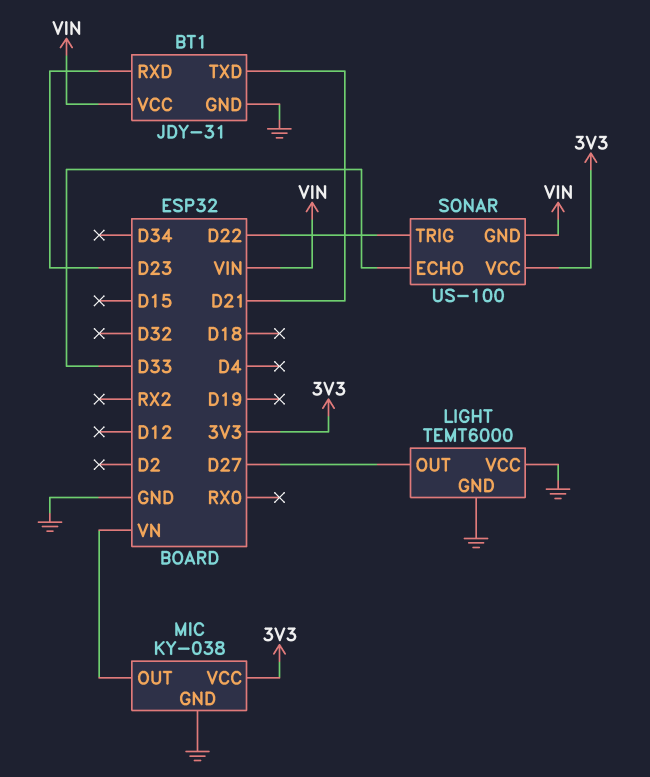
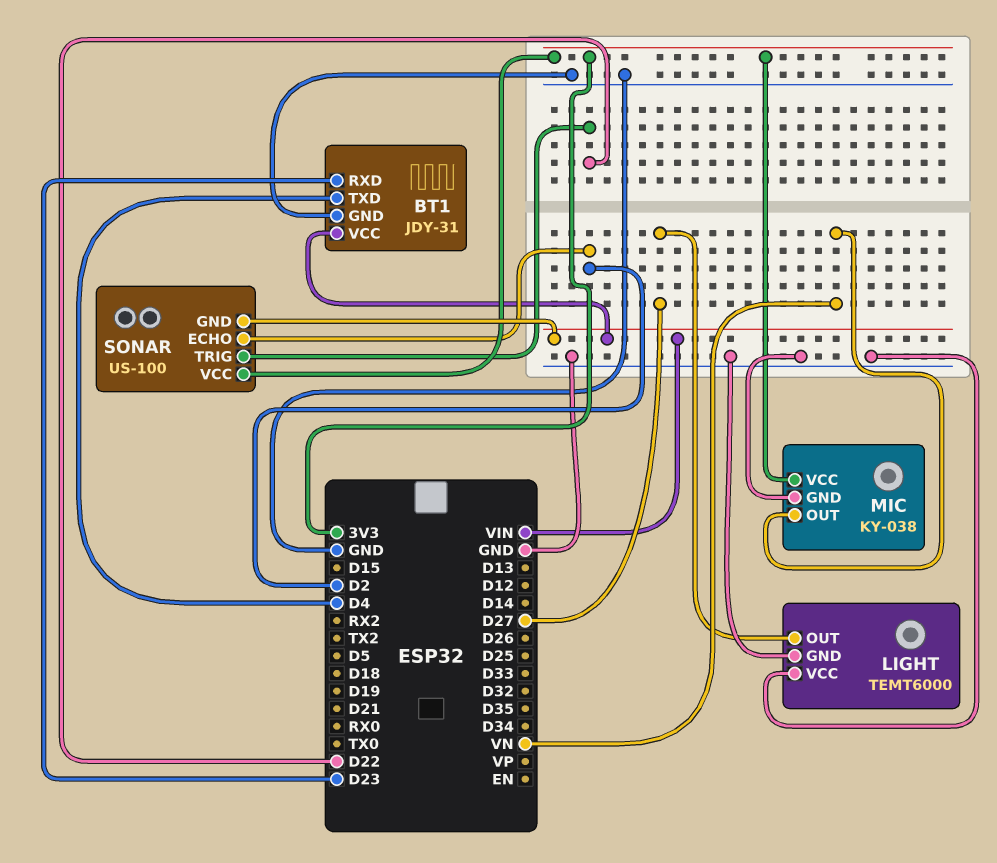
BT1 pin TXD: D21 -> D4
SONAR pin ECHO: D33 -> D2

